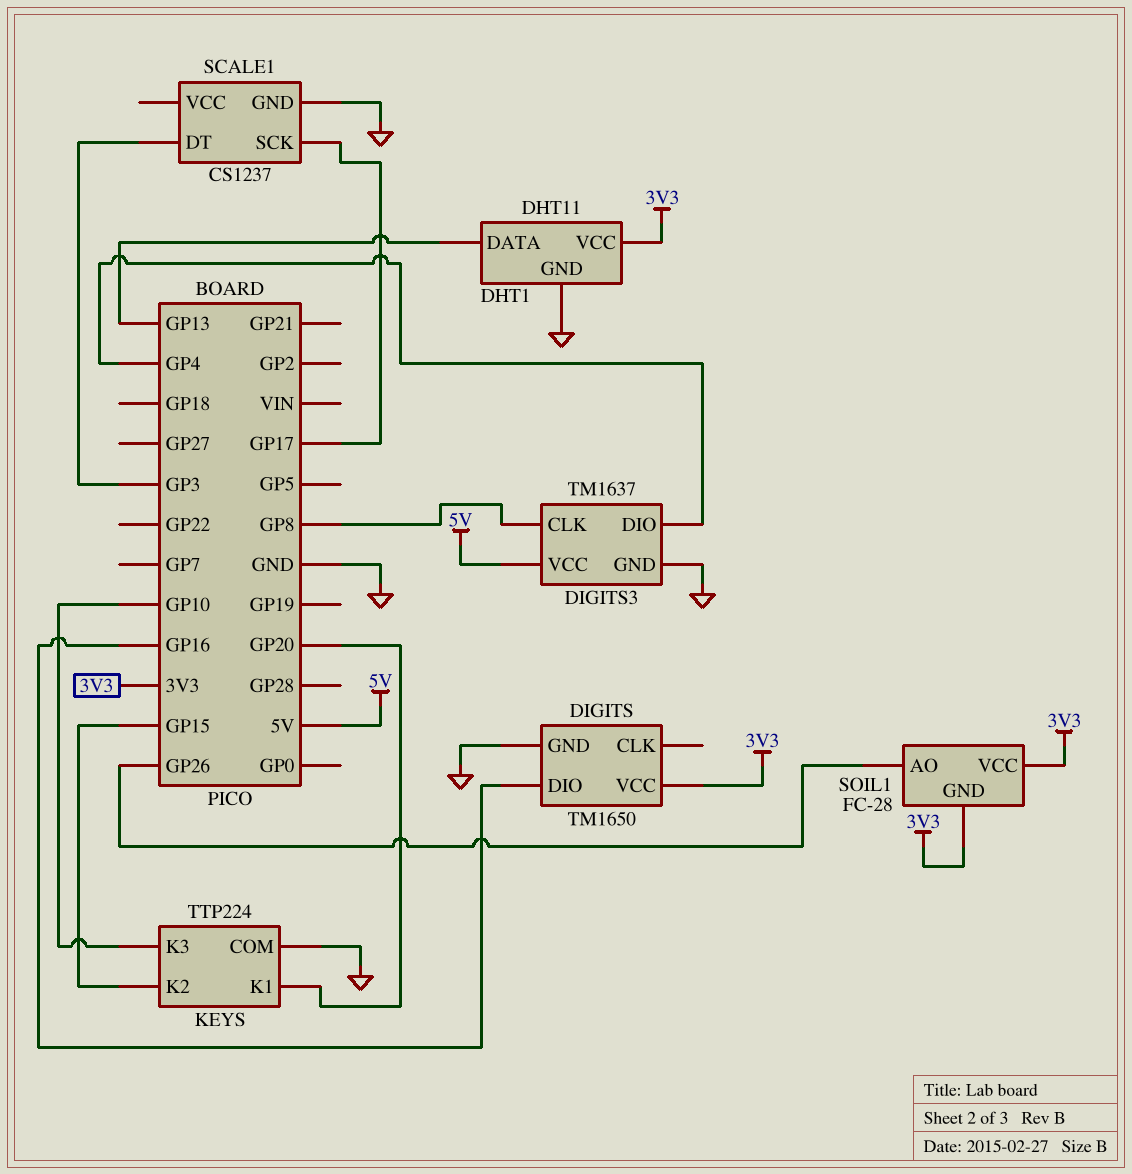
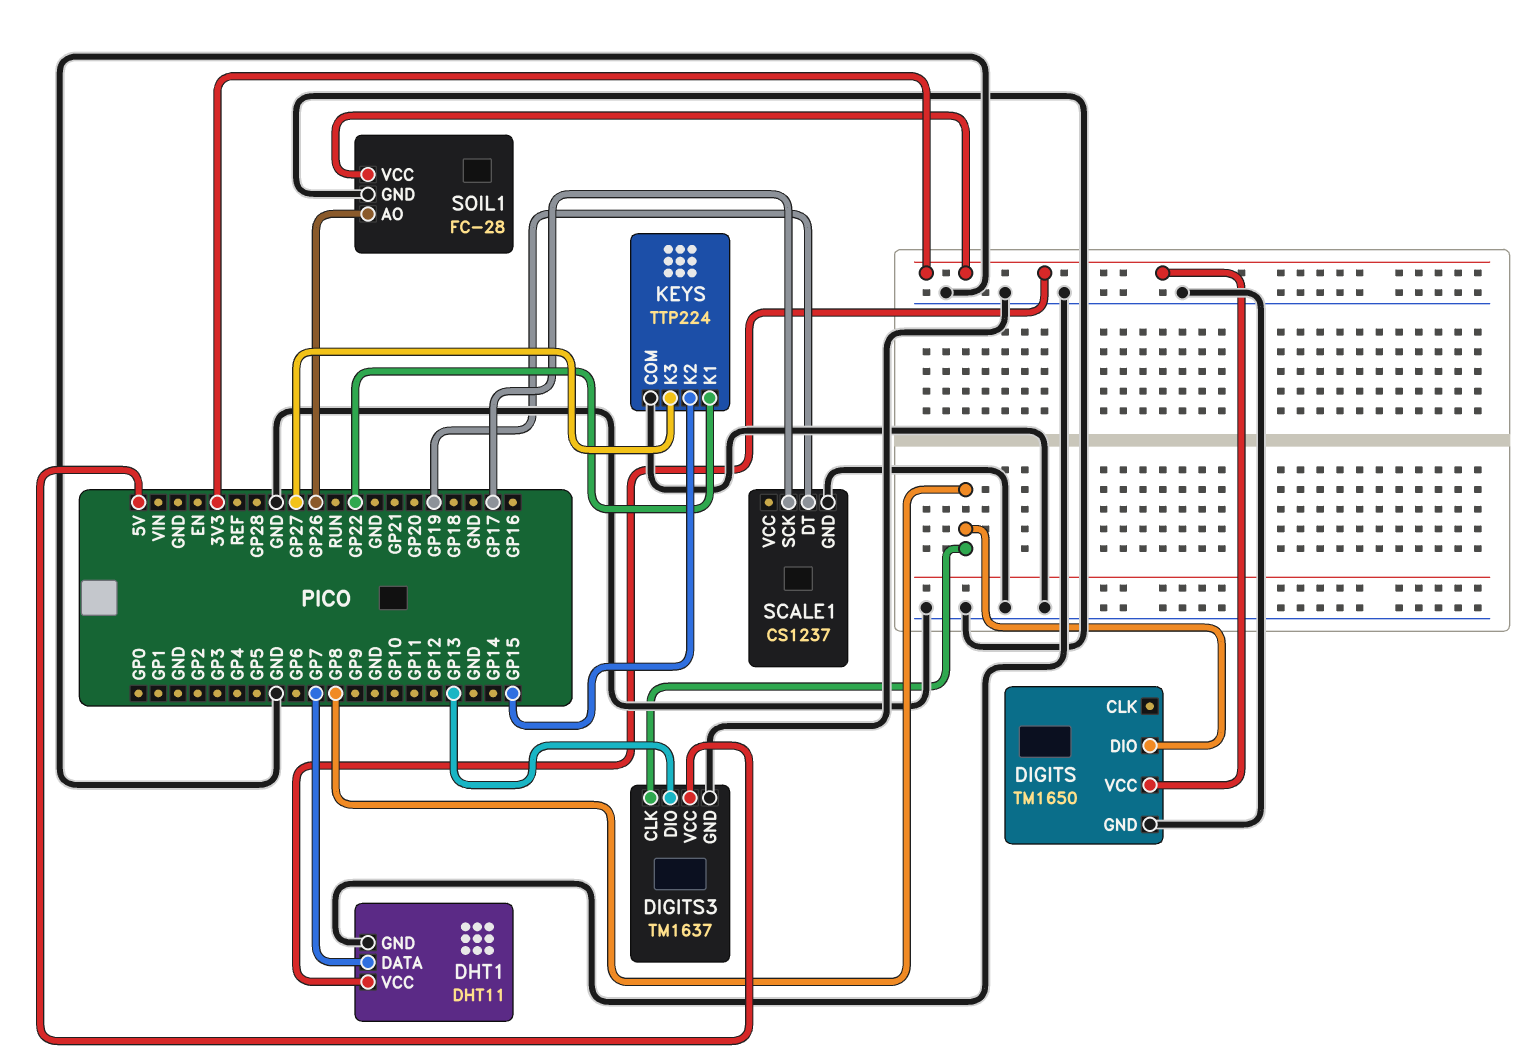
DHT1 pin DATA: GP13 -> GP7
DIGITS pin DIO: GP16 -> GP8
DIGITS3 pin DIO: GP4 -> GP13
KEYS pin K1: GP20 -> GP22
KEYS pin K3: GP10 -> GP27
SCALE1 pin DT: GP3 -> GP19
SOIL1 pin GND: 3V3 -> GND

